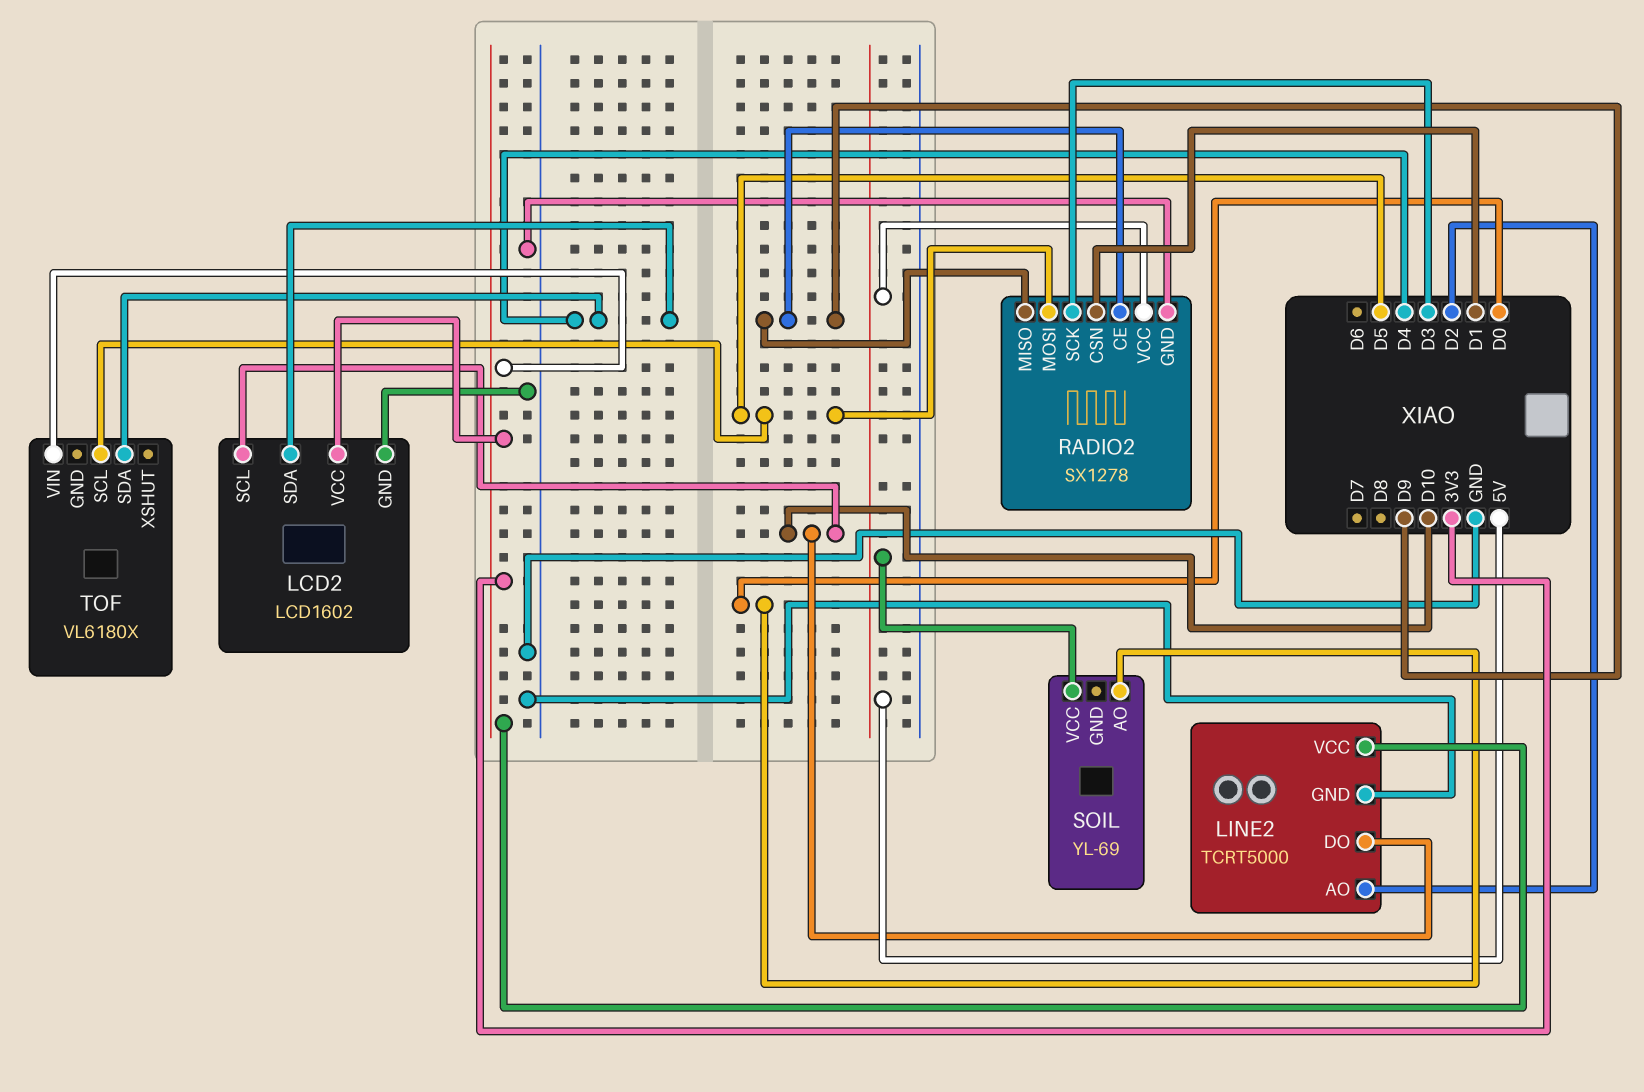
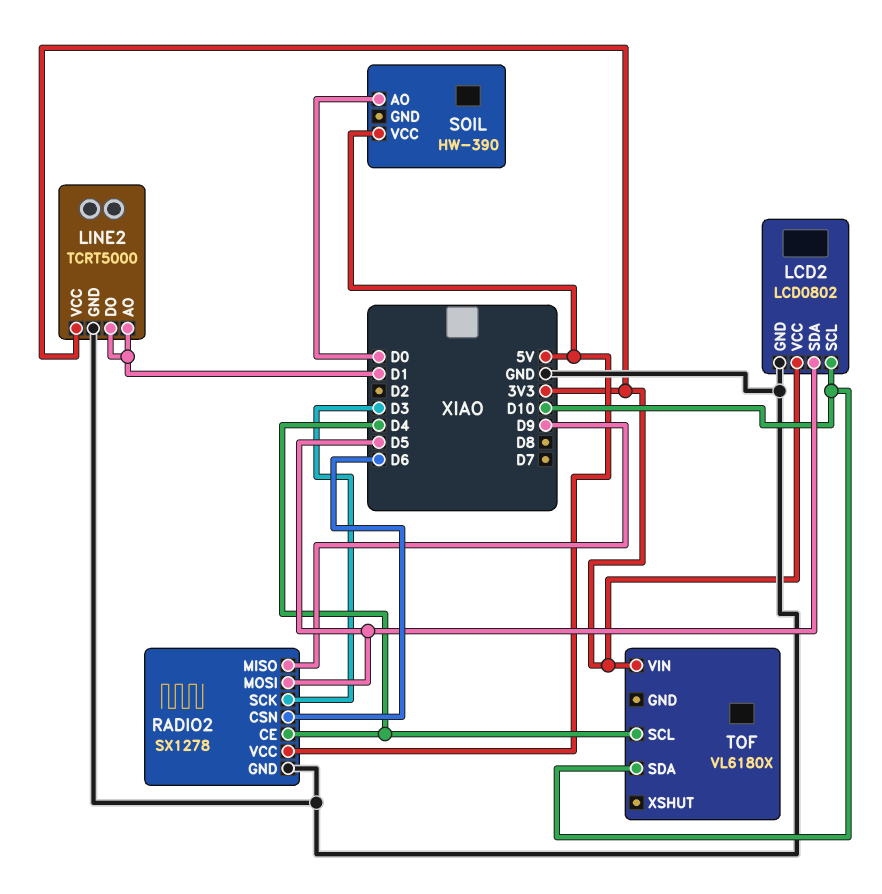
LCD2: LCD1602 -> LCD0802
LCD2 pin SDA: D4 -> D5
LINE2 pin AO: D2 -> D1
LINE2 pin DO: D10 -> D1
RADIO2 pin CE: D9 -> D4
RADIO2 pin CSN: D1 -> D6
SOIL: YL-69 -> HW-390
TOF pin SCL: D5 -> D4
TOF pin SDA: D4 -> D10

